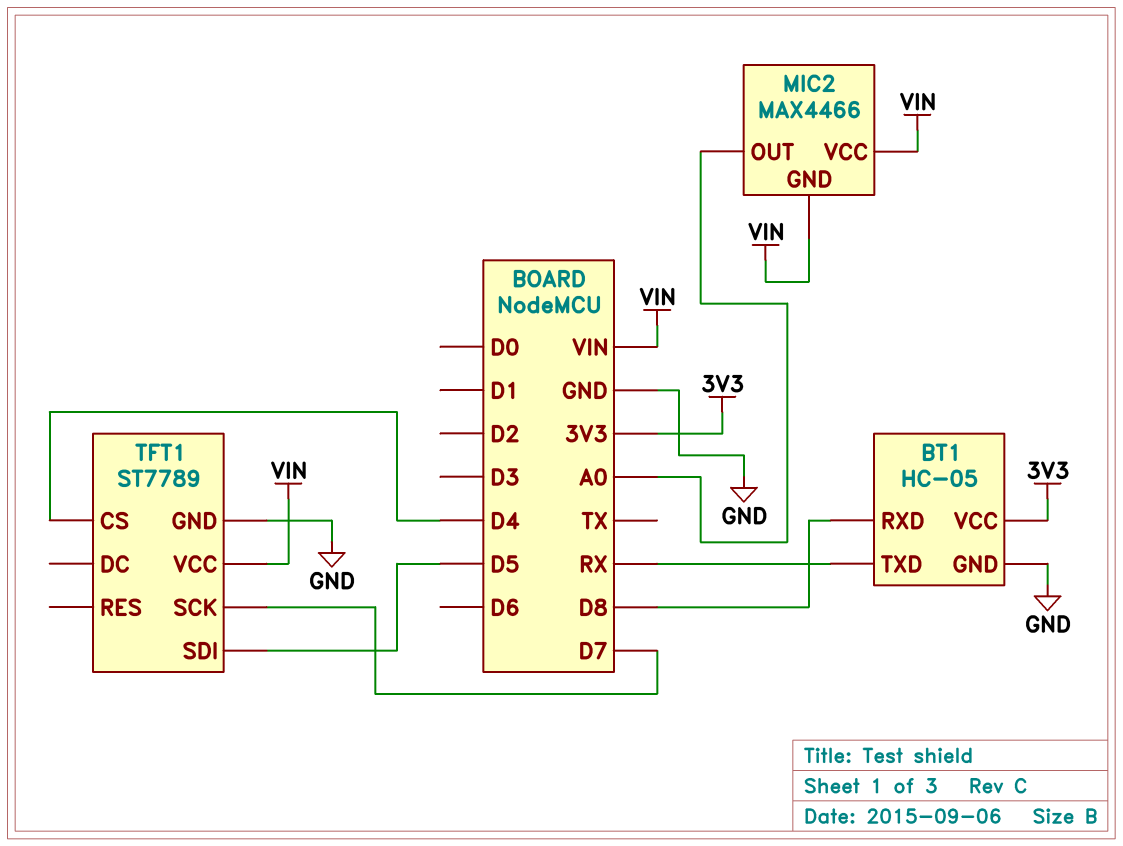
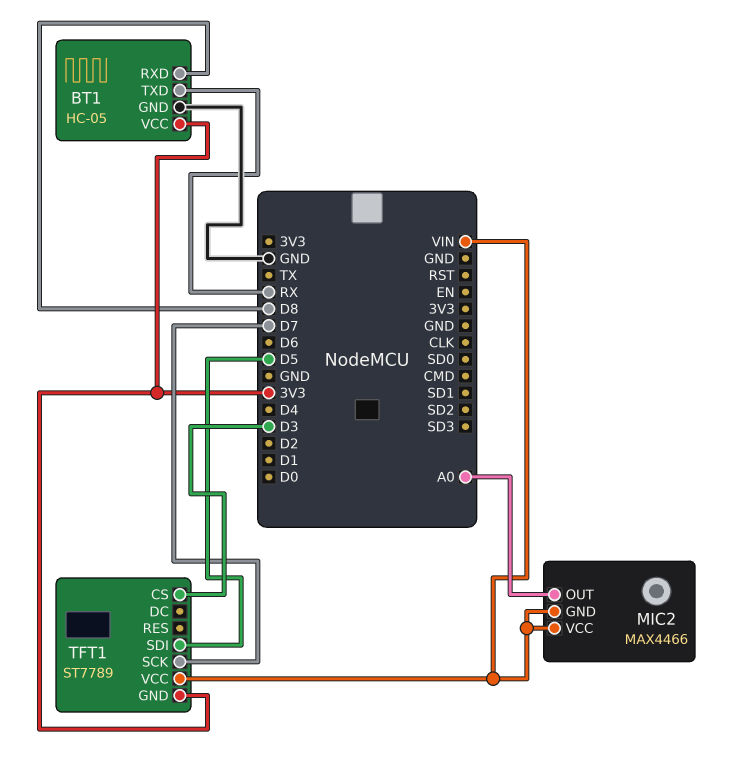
TFT1 pin CS: D4 -> D3
TFT1 pin GND: GND -> 3V3

